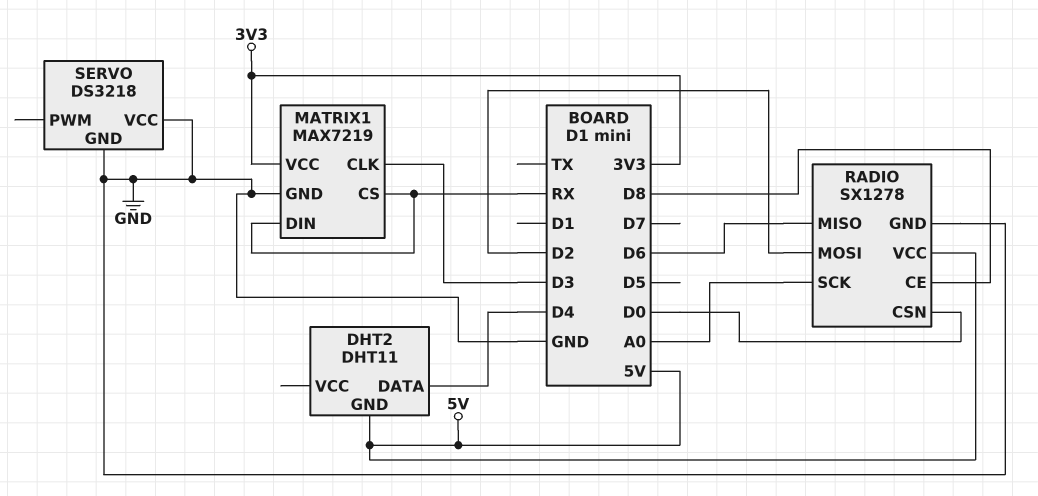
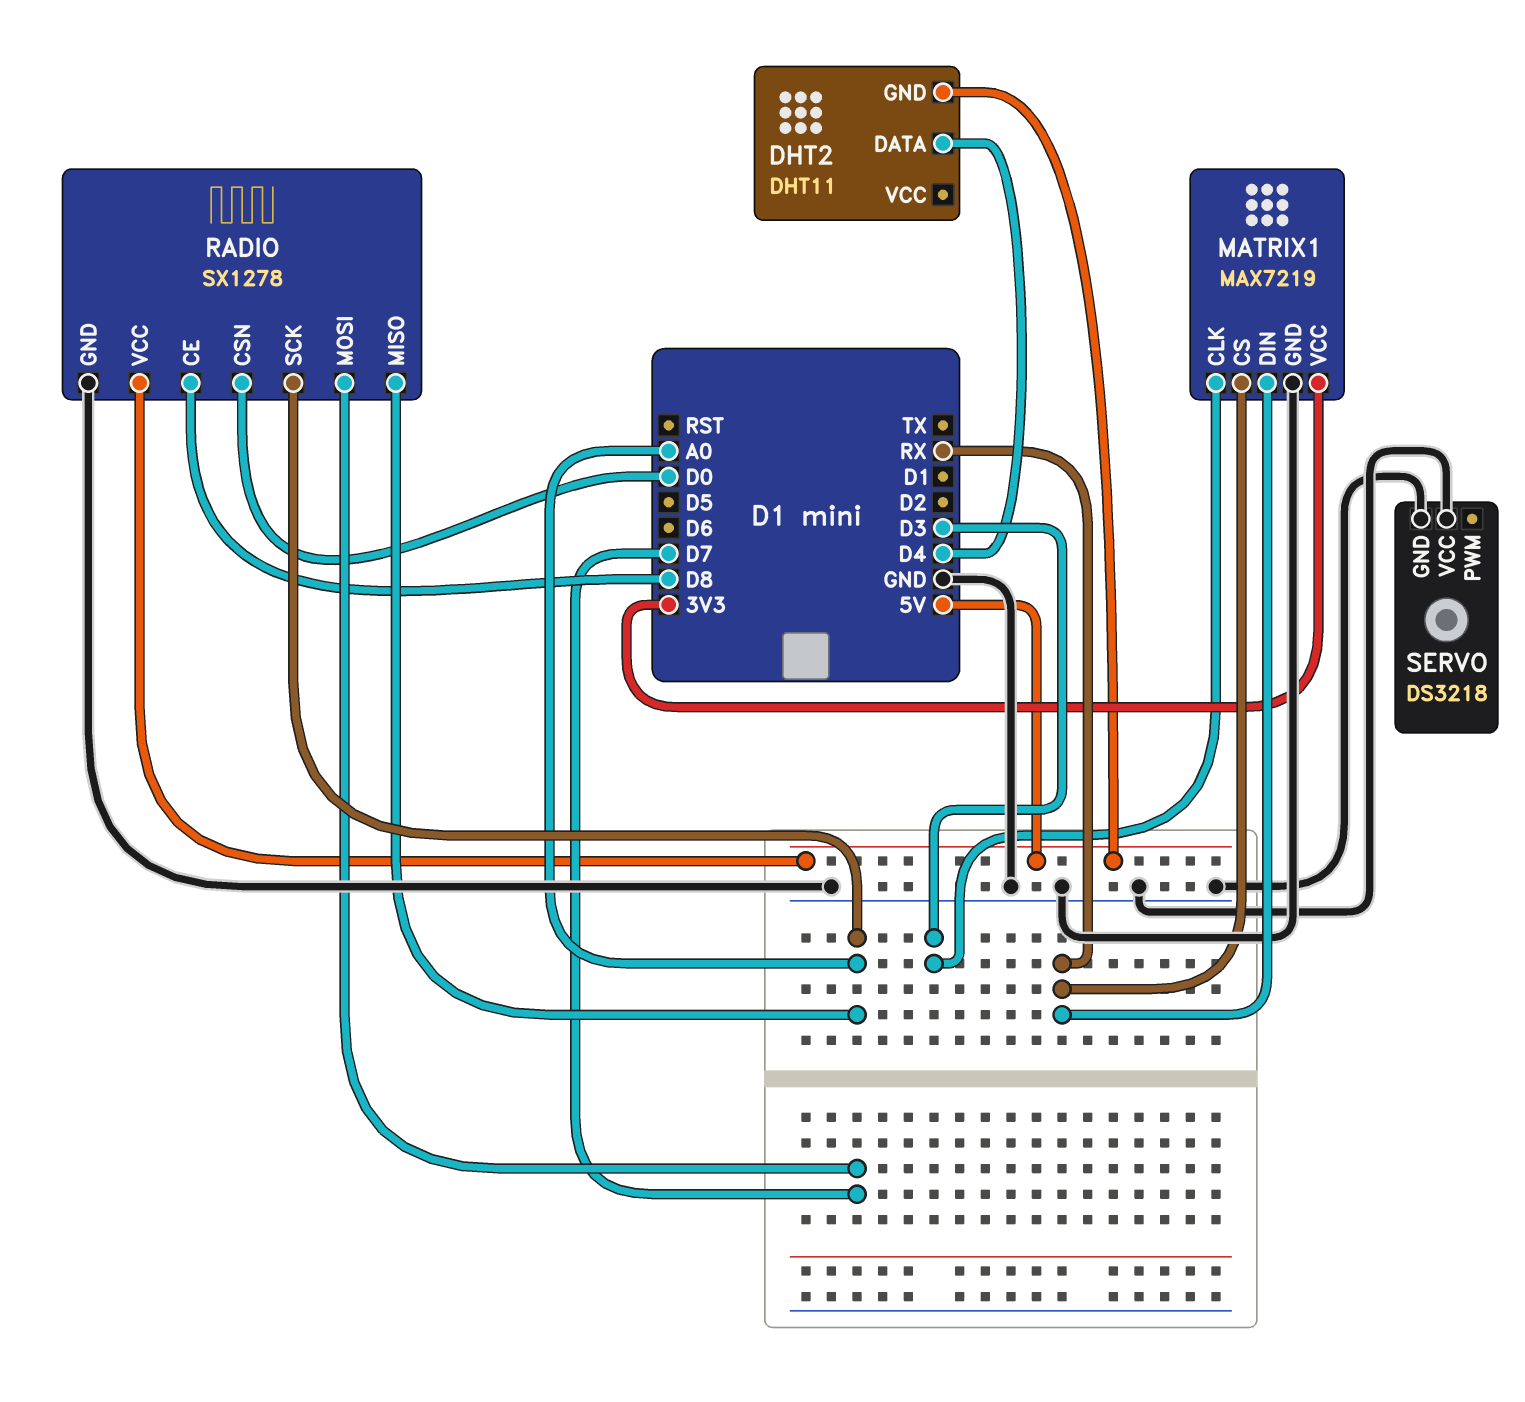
RADIO pin MISO: D6 -> A0
RADIO pin MOSI: D2 -> D7

